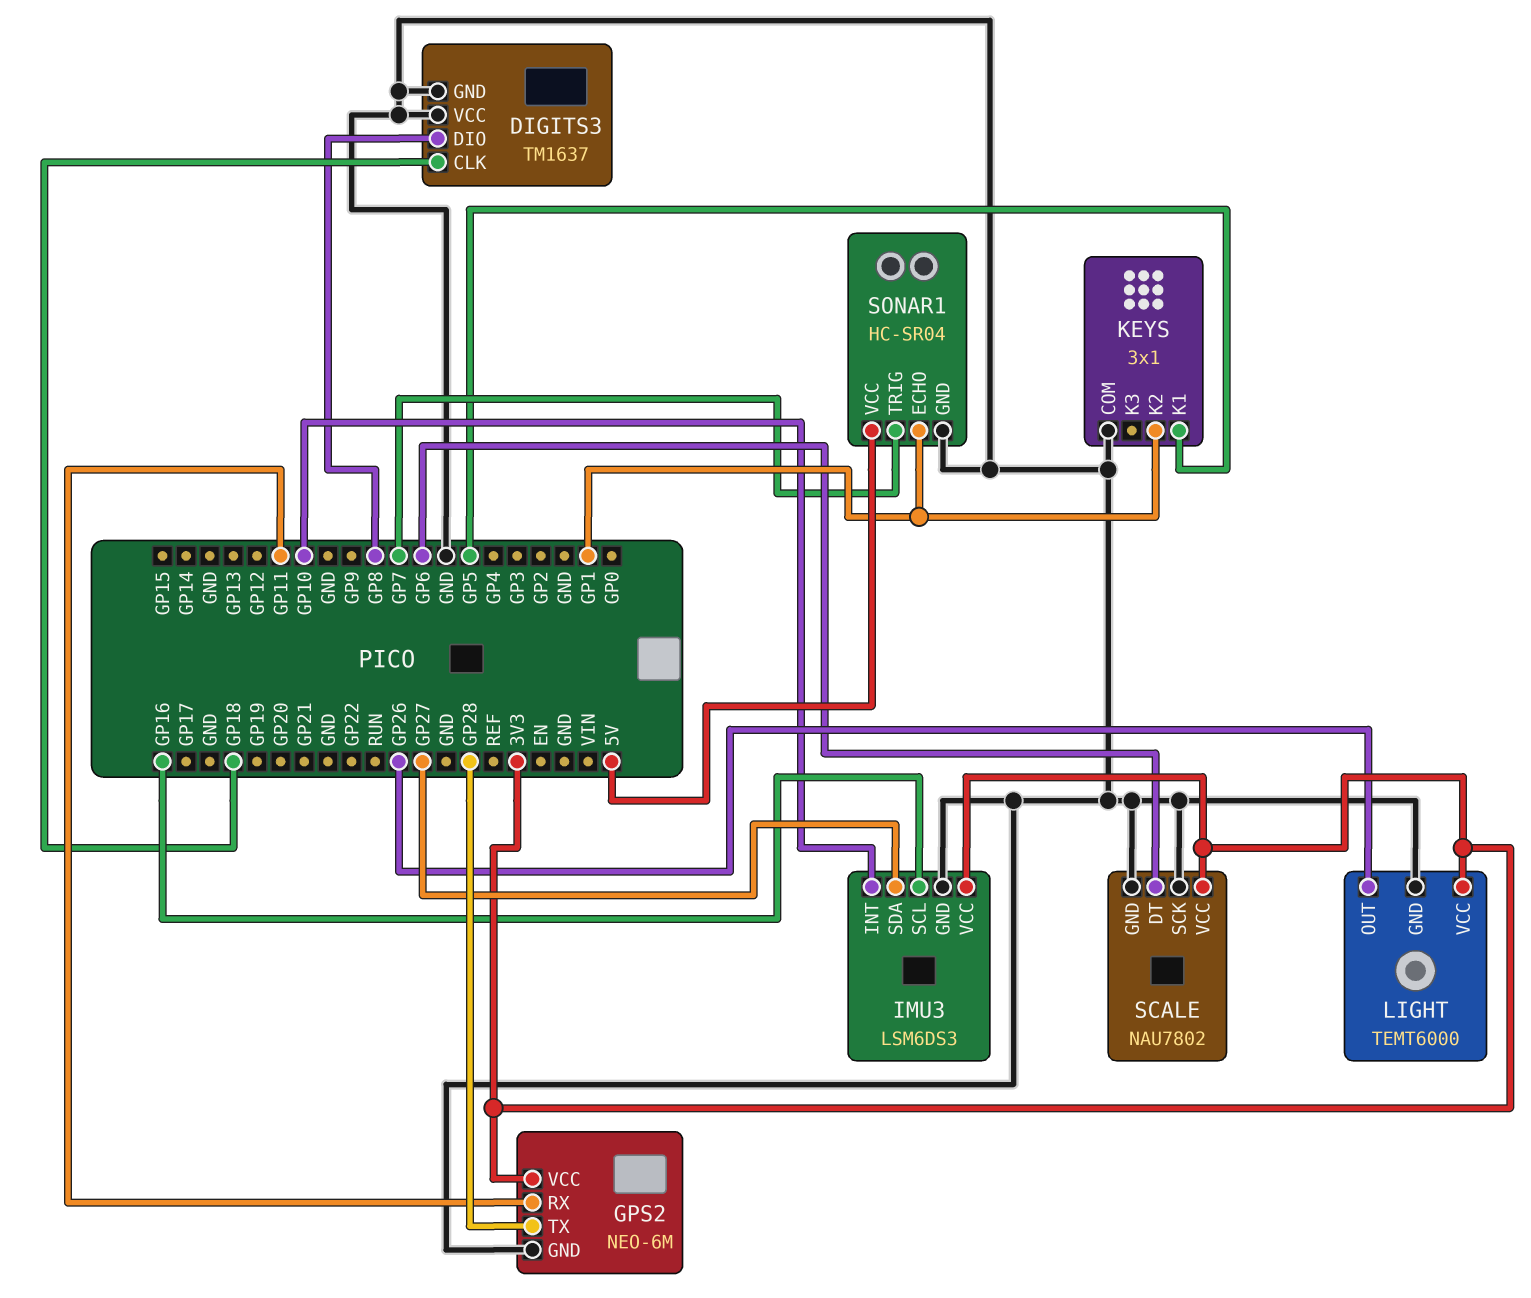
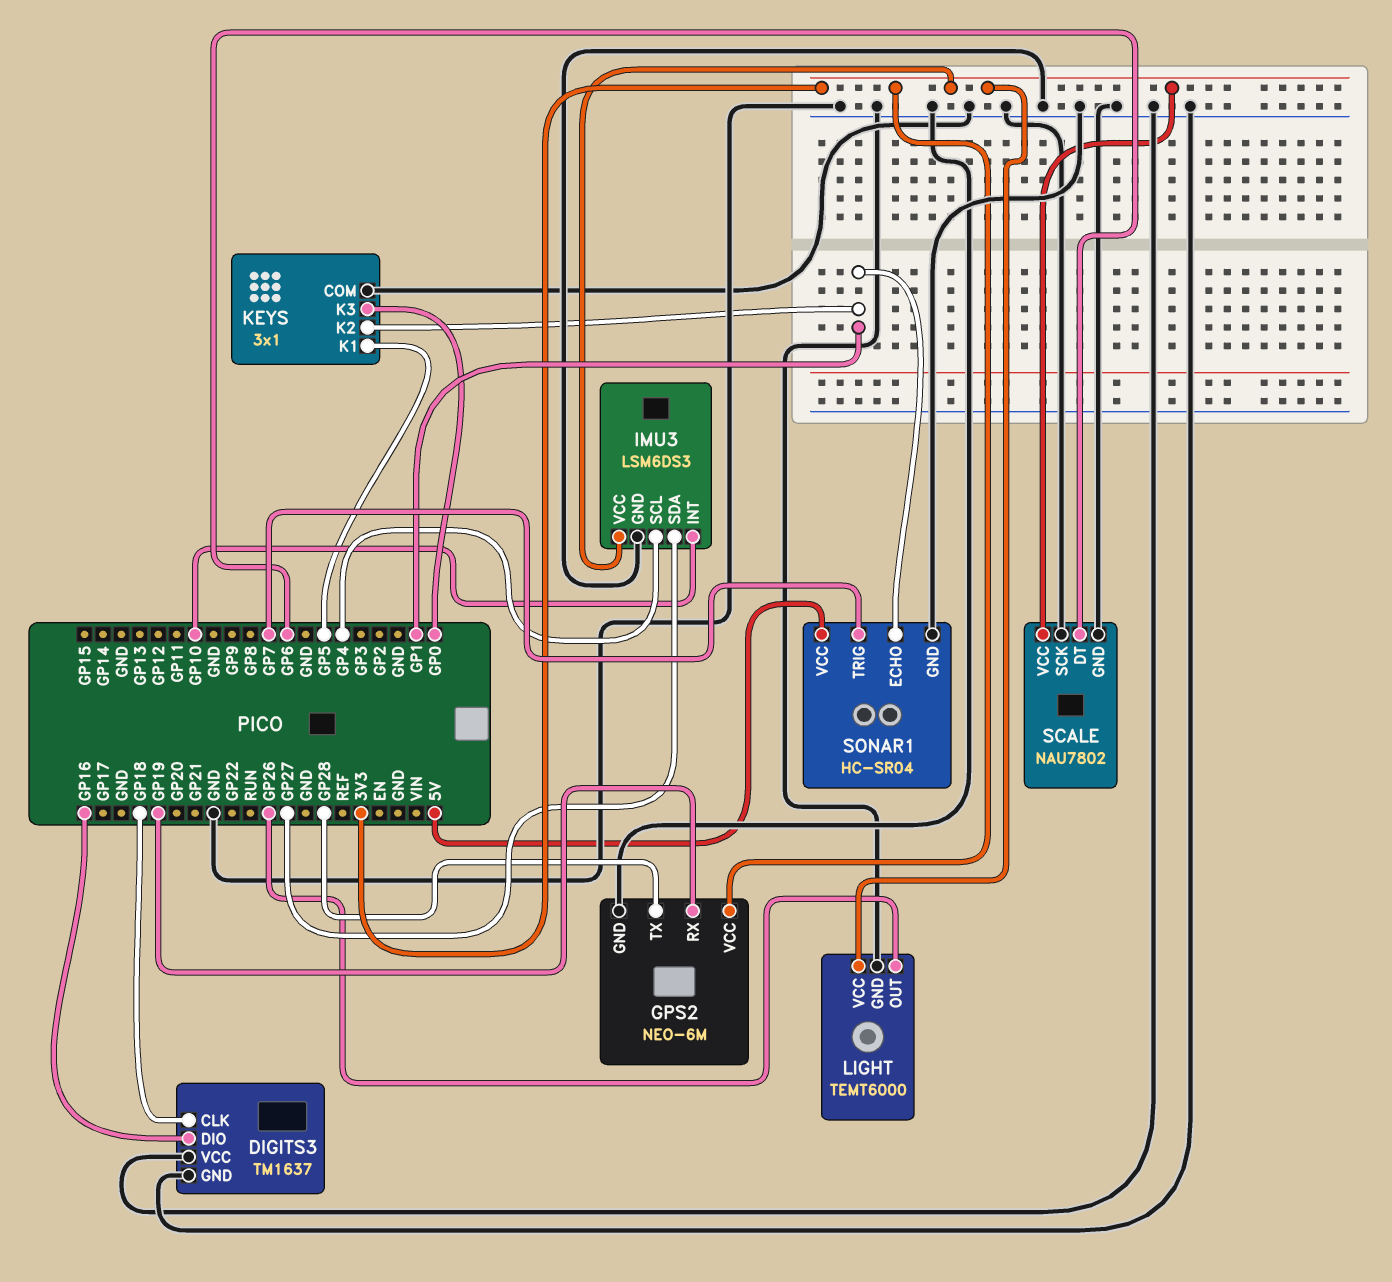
DIGITS3 pin DIO: GP8 -> GP16
GPS2 pin RX: GP11 -> GP19
IMU3 pin SCL: GP16 -> GP4
KEYS pin K3: none -> GP0

